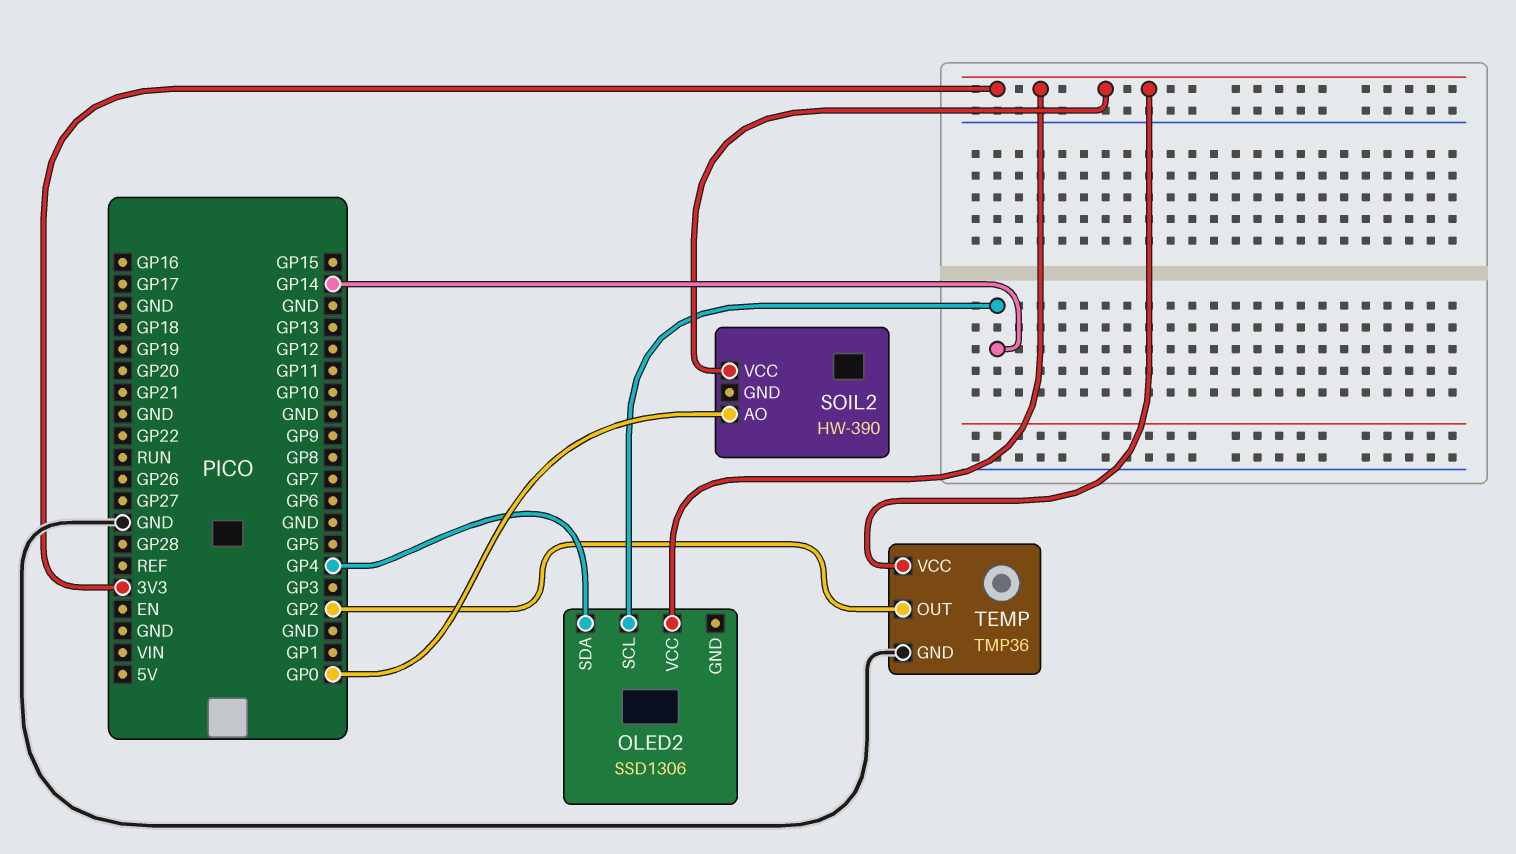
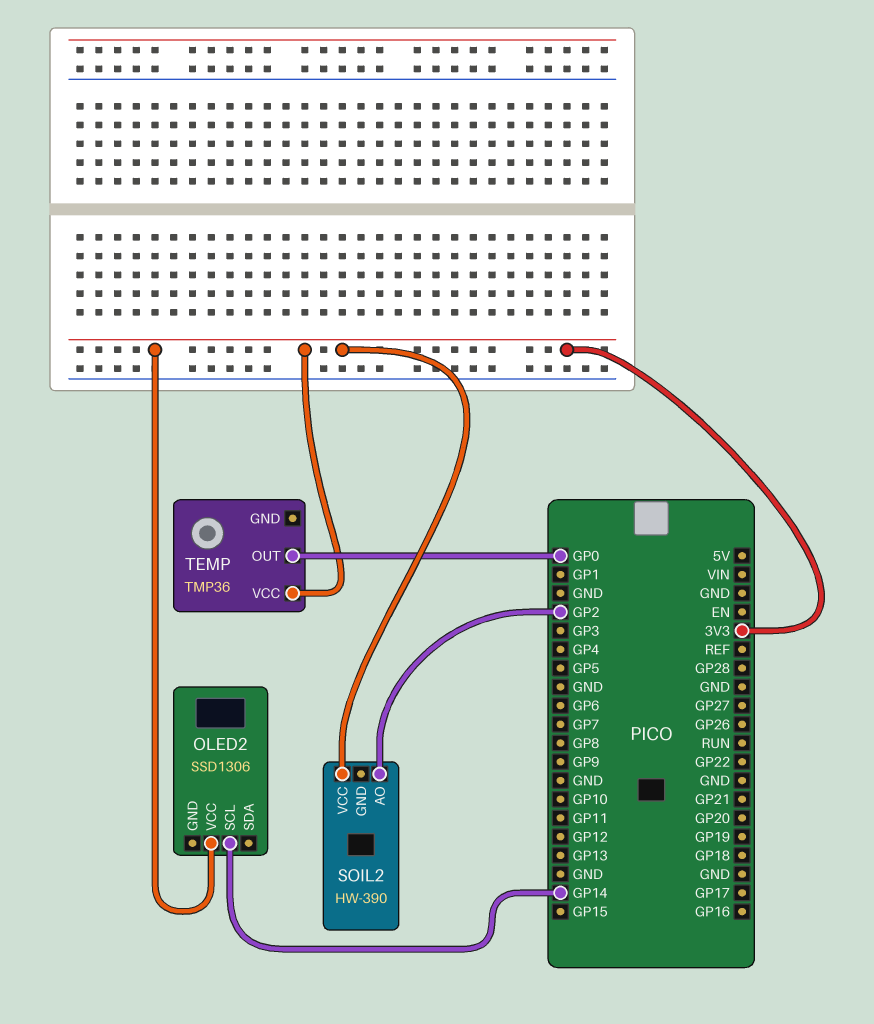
OLED2 pin SDA: GP4 -> none
SOIL2 pin AO: GP0 -> GP2
TEMP pin GND: GND -> none
TEMP pin OUT: GP2 -> GP0

